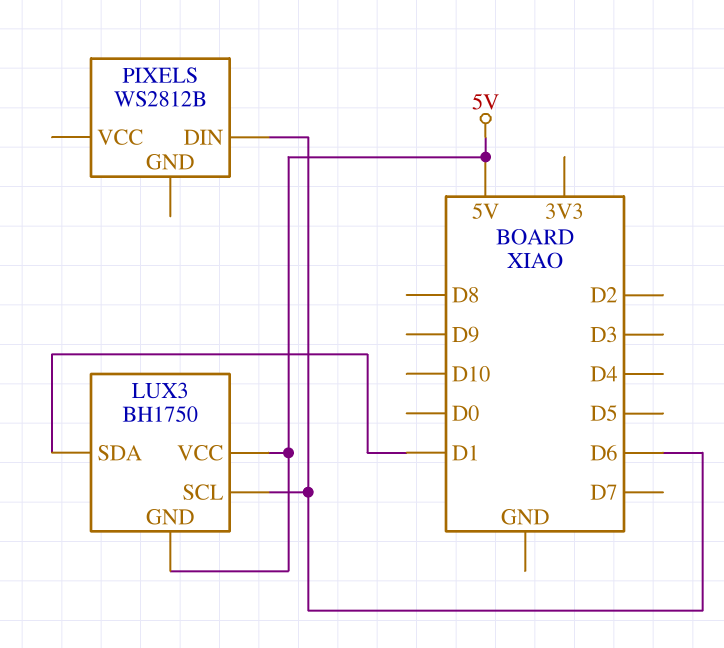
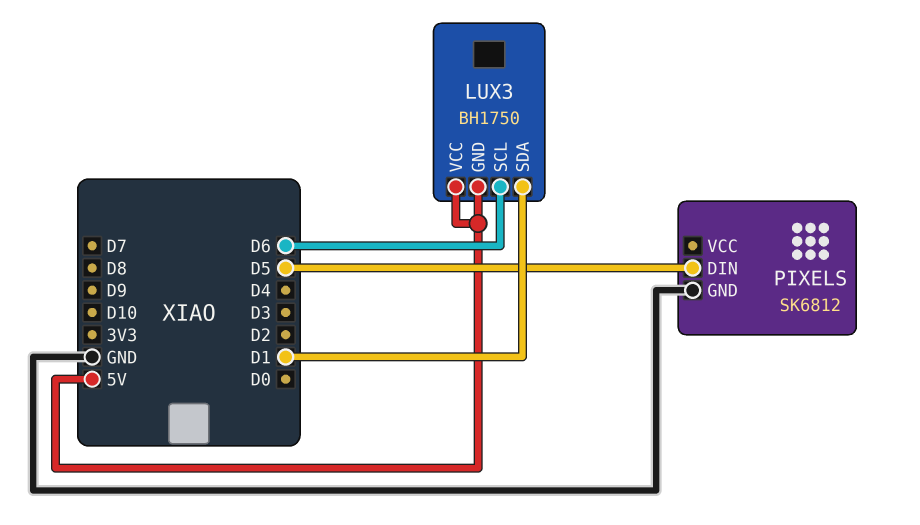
PIXELS: WS2812B -> SK6812
PIXELS pin DIN: D6 -> D5
PIXELS pin GND: none -> GND

